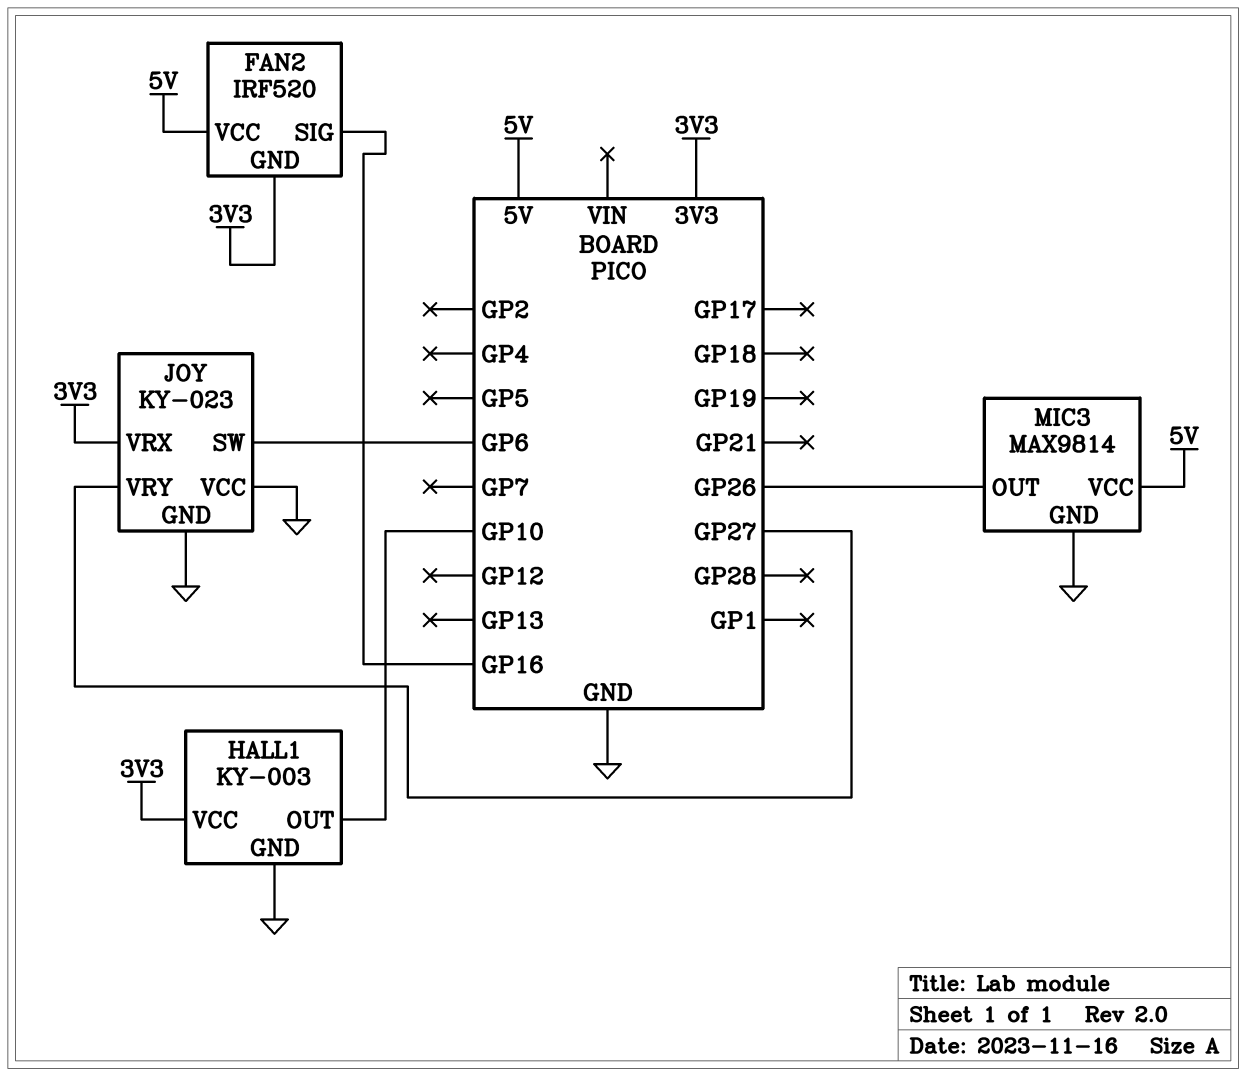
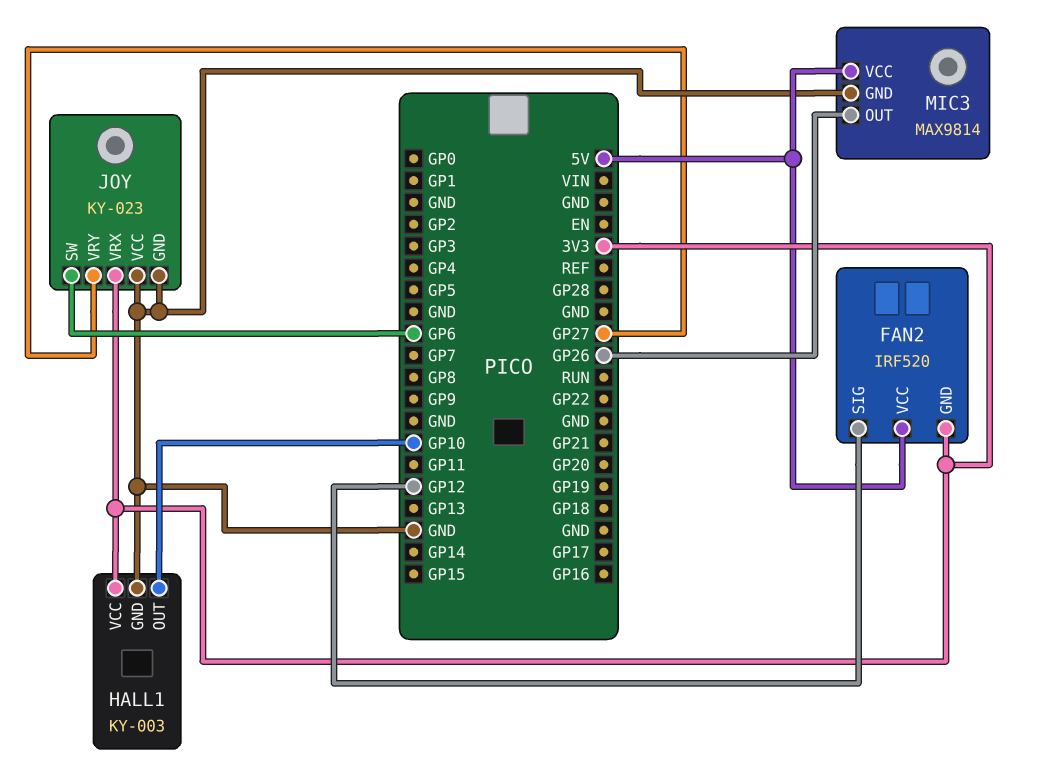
FAN2 pin SIG: GP16 -> GP12

